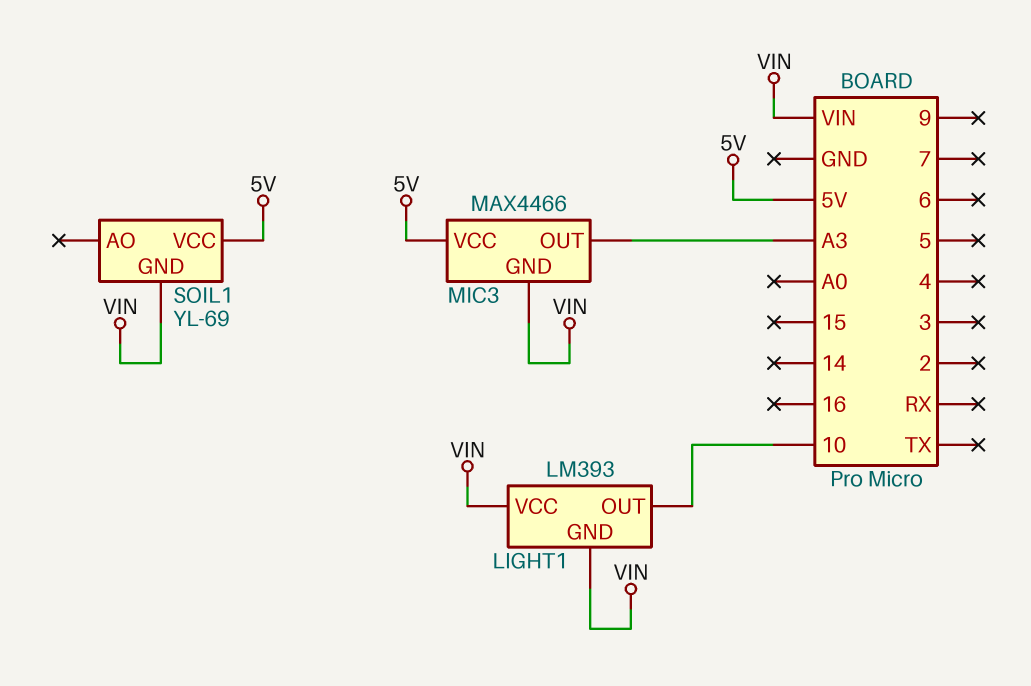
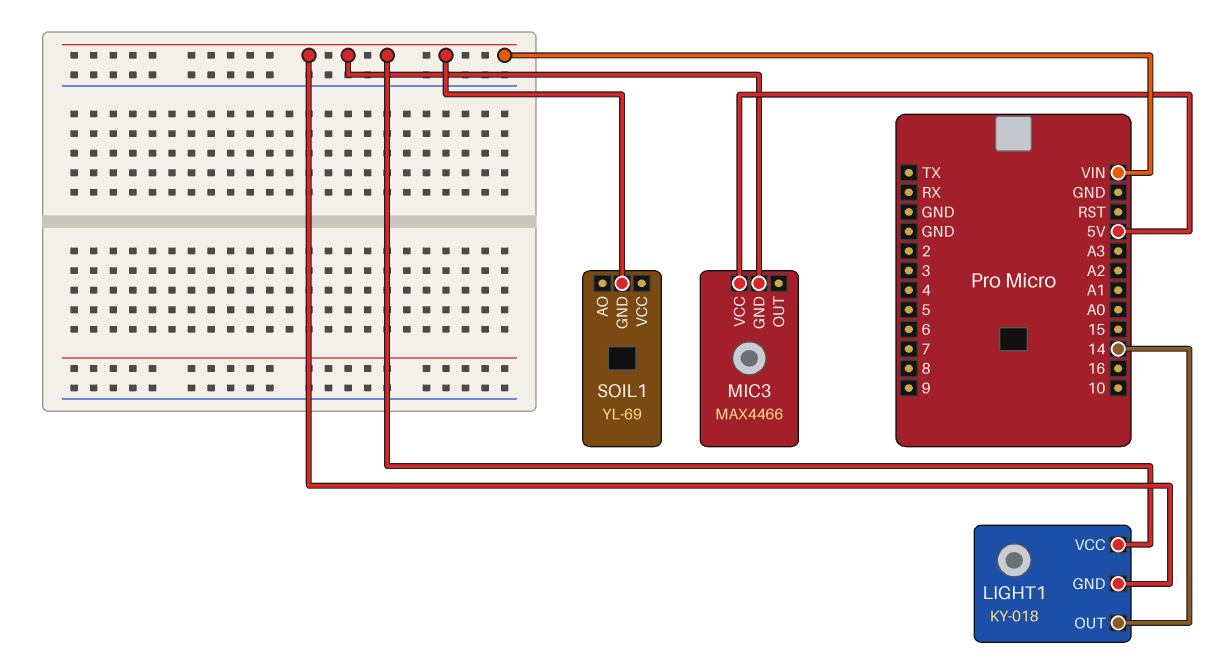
LIGHT1: LM393 -> KY-018
LIGHT1 pin OUT: 10 -> 14
MIC3 pin OUT: A3 -> none
SOIL1 pin VCC: 5V -> none

